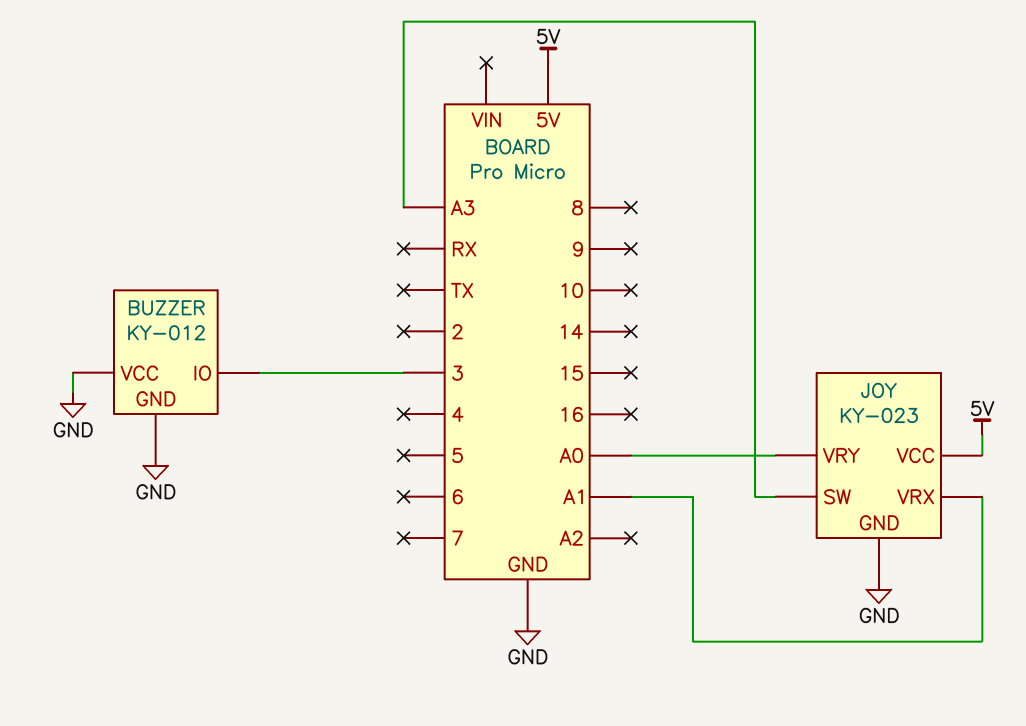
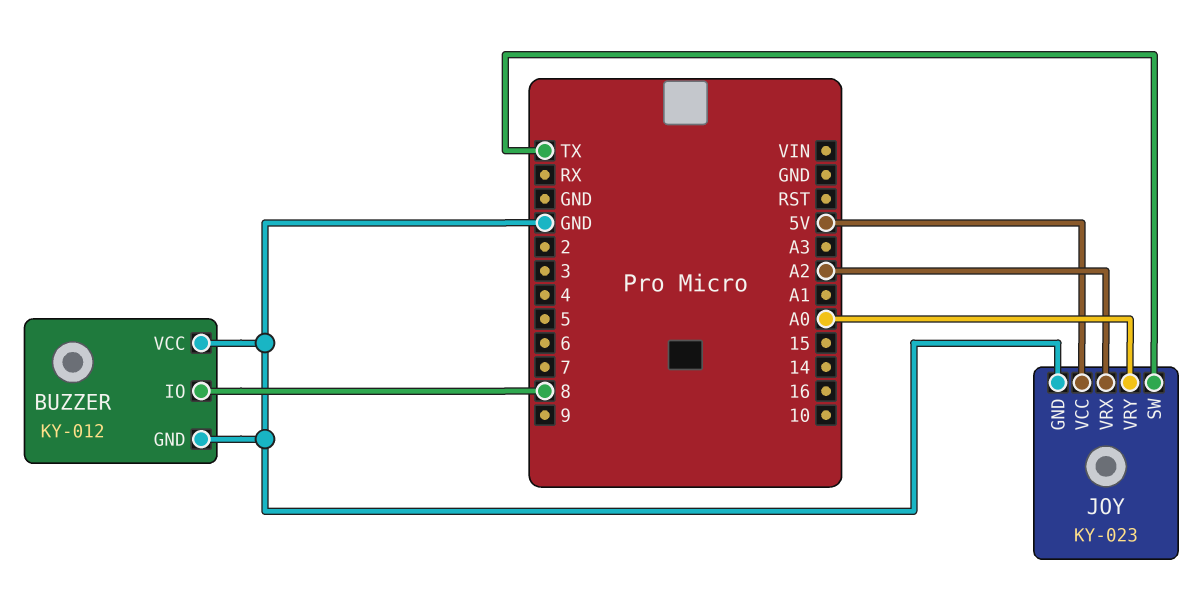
BUZZER pin IO: 3 -> 8
JOY pin SW: A3 -> TX
JOY pin VRX: A1 -> A2

